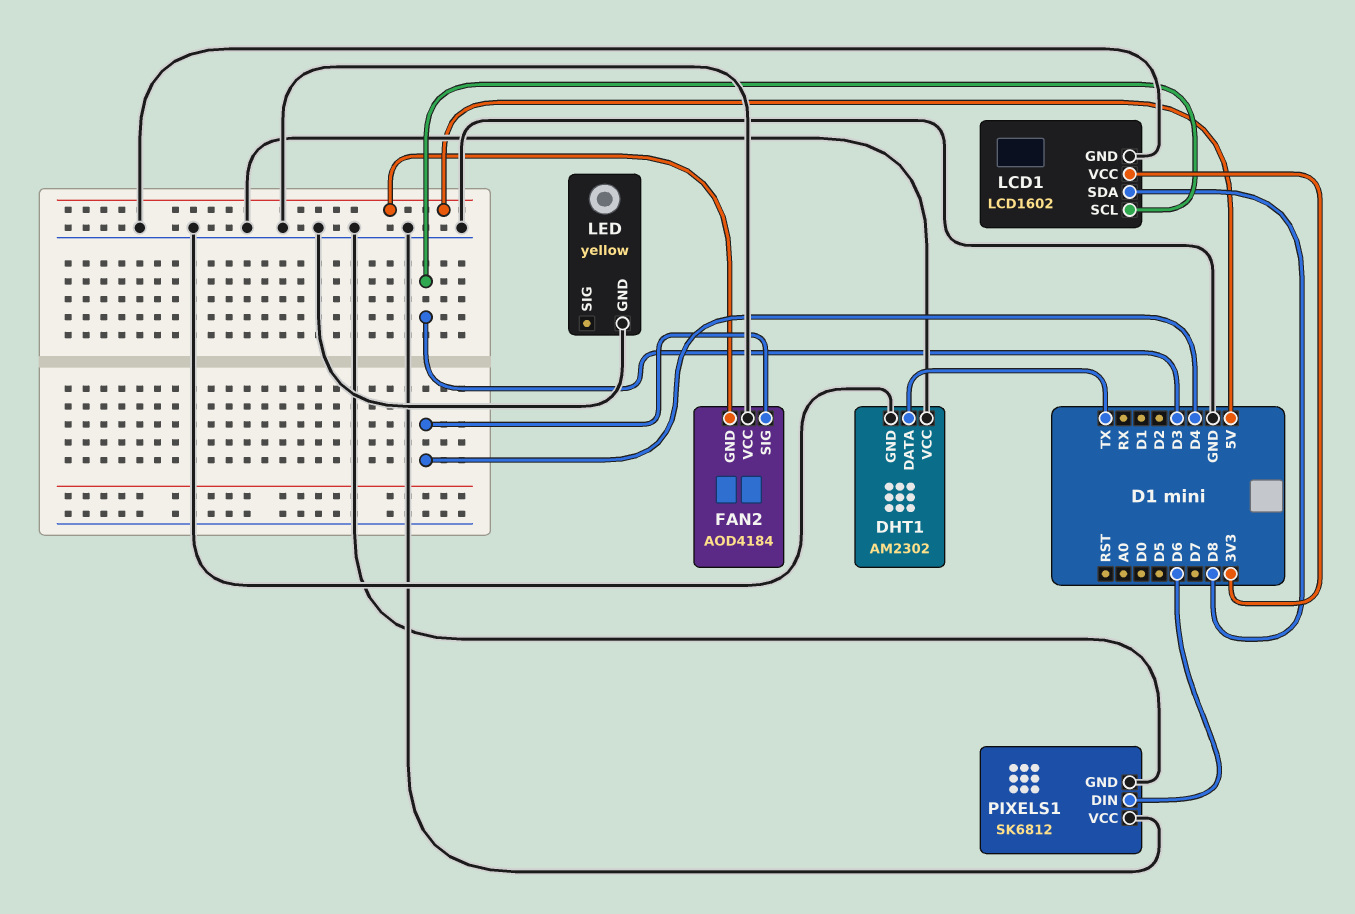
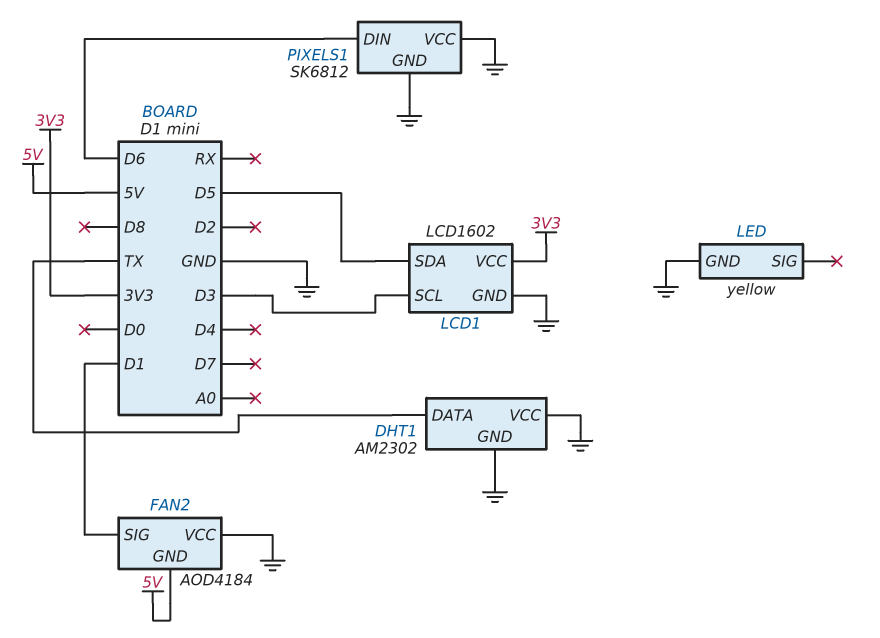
FAN2 pin SIG: D4 -> D1
LCD1 pin SDA: D8 -> D5

